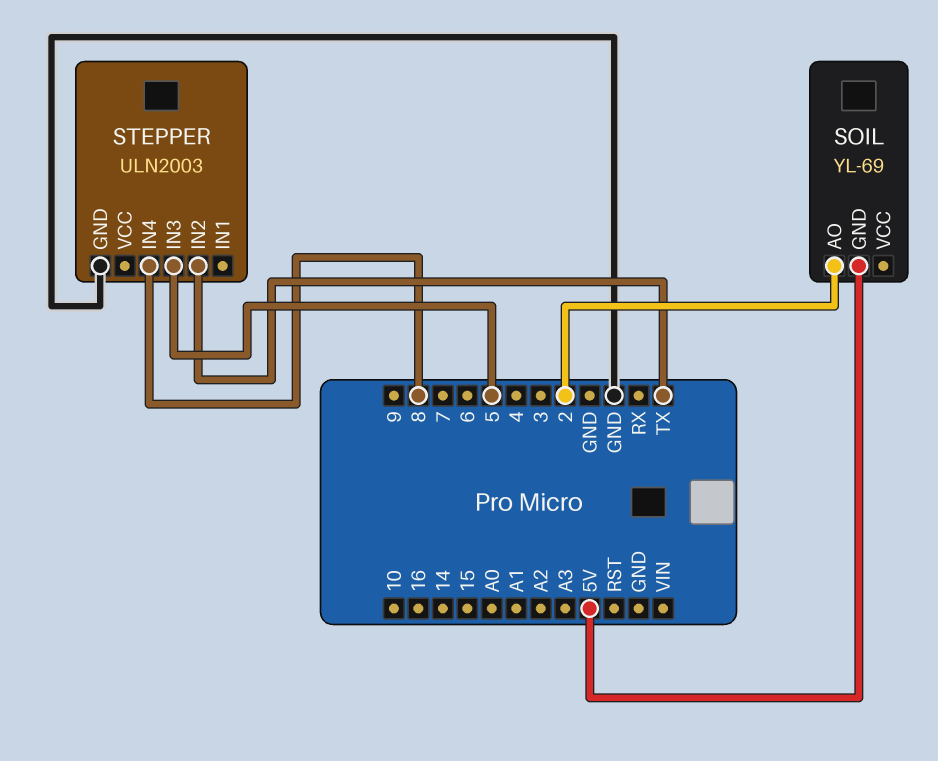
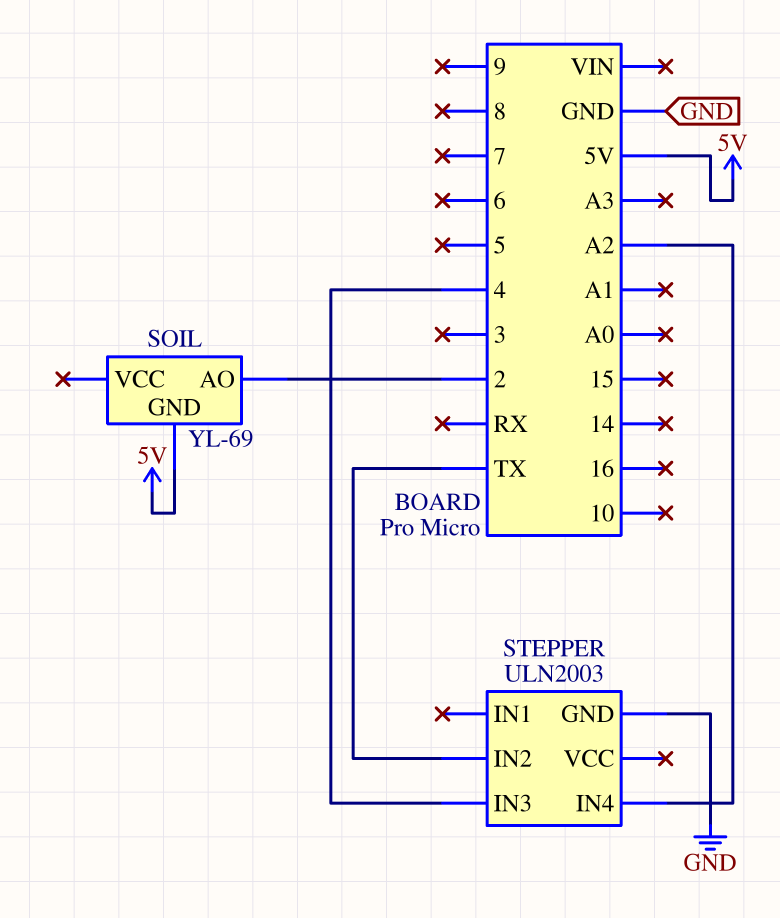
STEPPER pin IN3: 5 -> 4
STEPPER pin IN4: 8 -> A2

